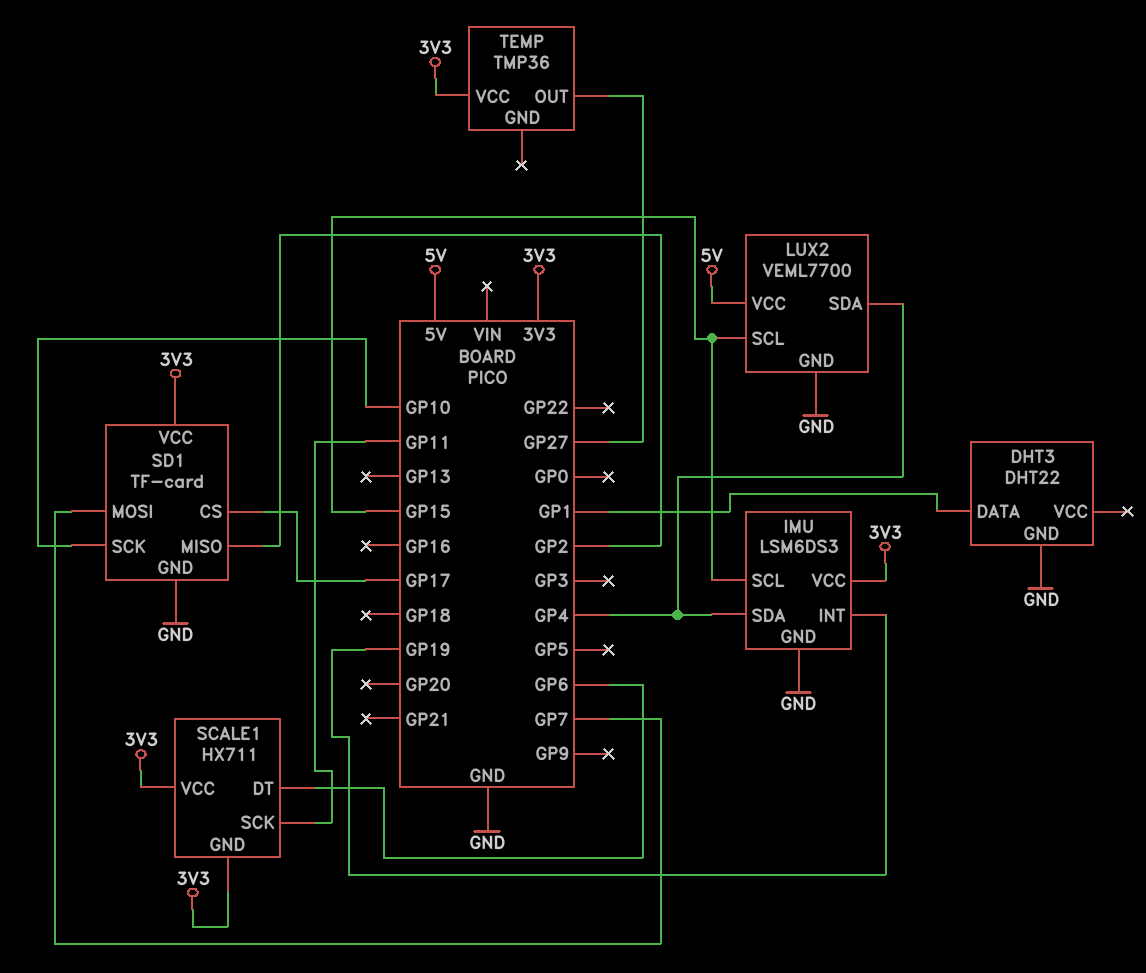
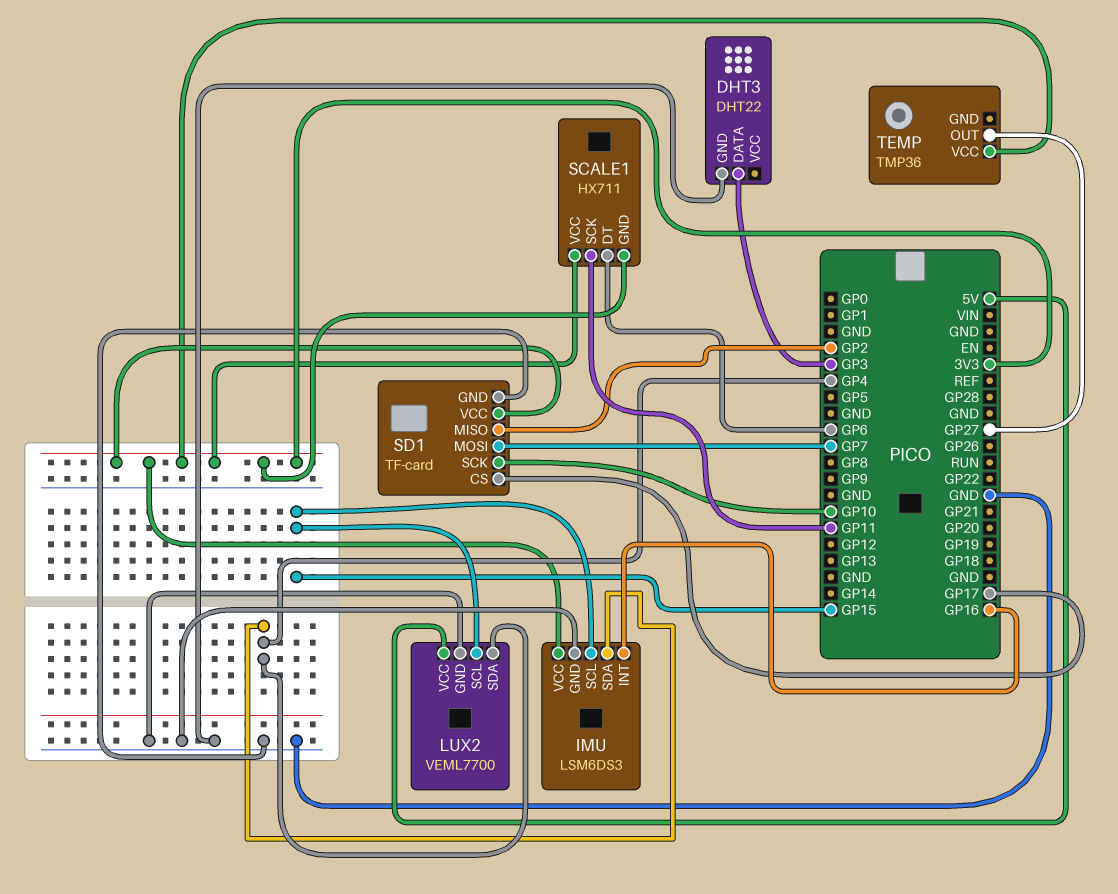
DHT3 pin DATA: GP1 -> GP3
IMU pin INT: GP19 -> GP16

